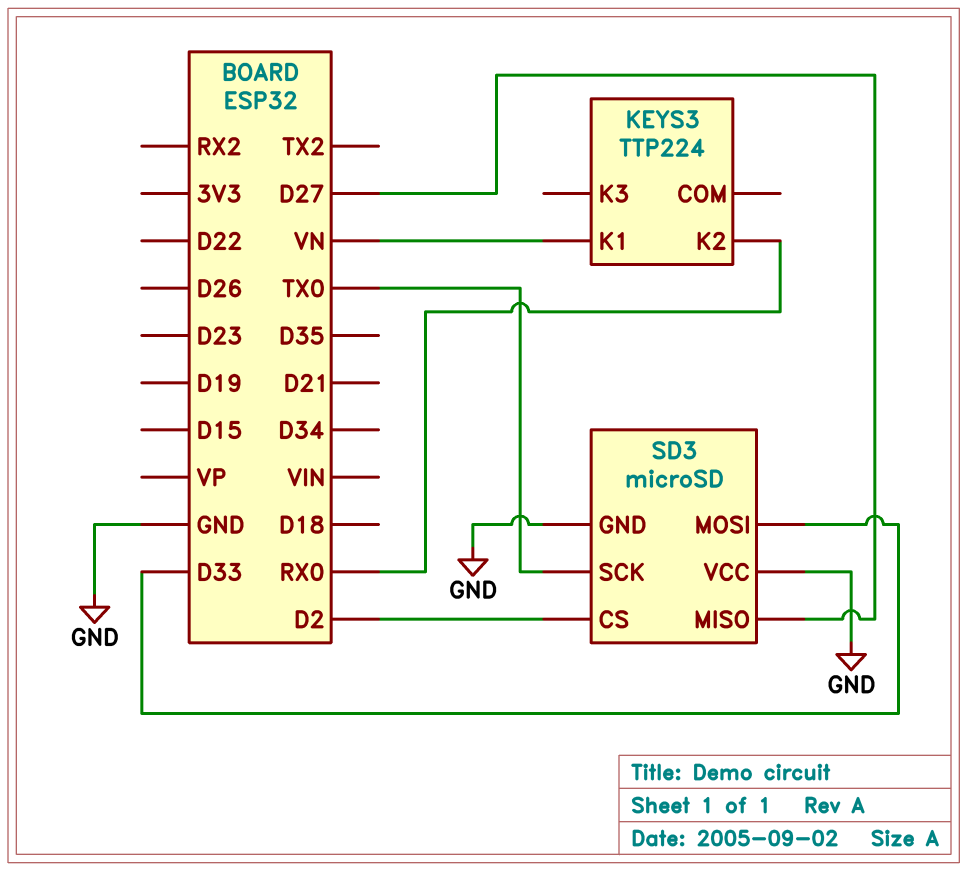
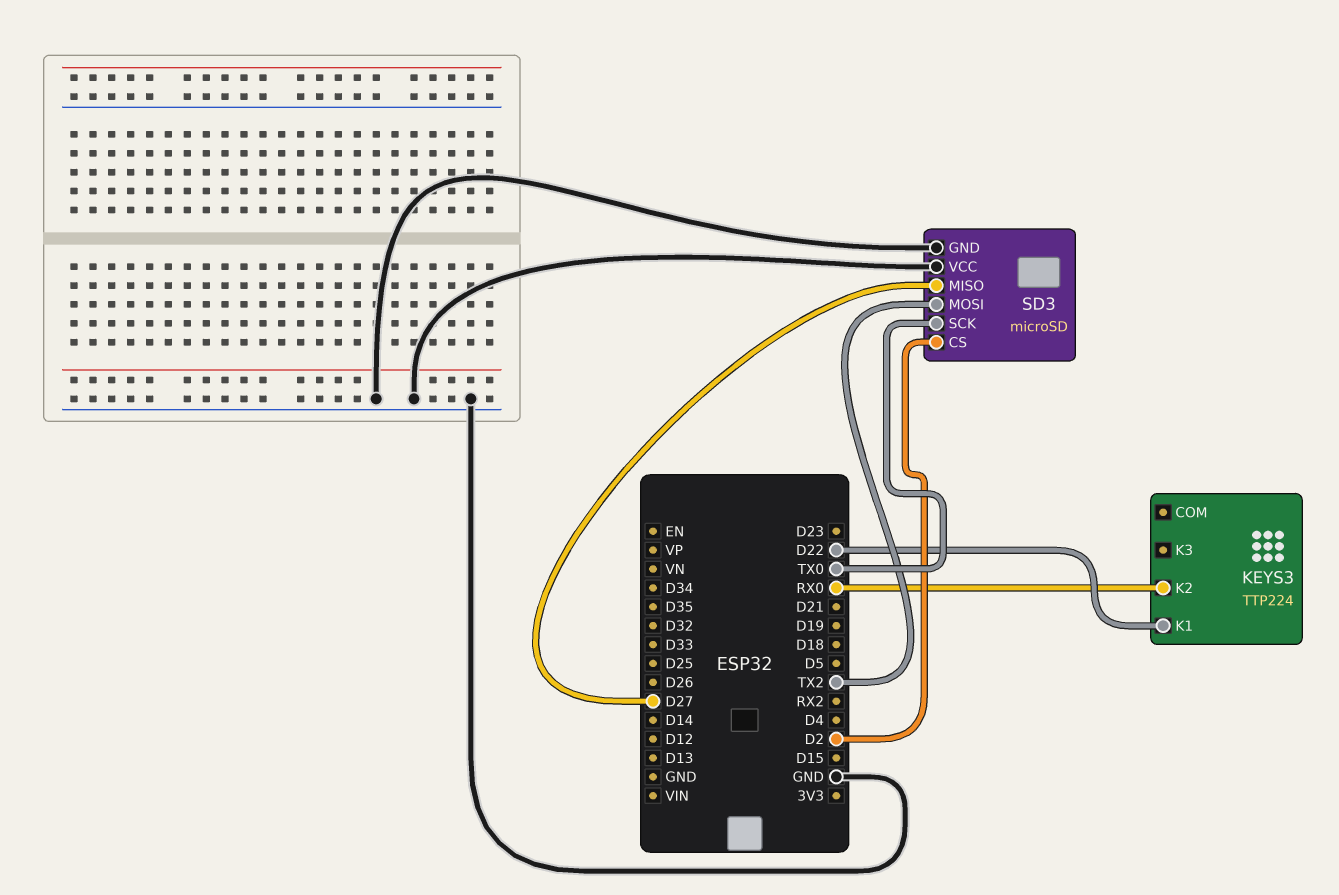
KEYS3 pin K1: VN -> D22
SD3 pin MOSI: D33 -> TX2

